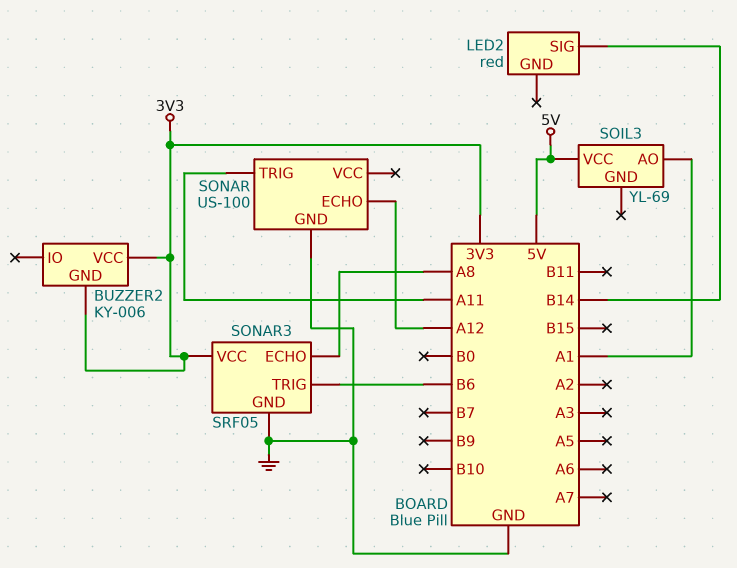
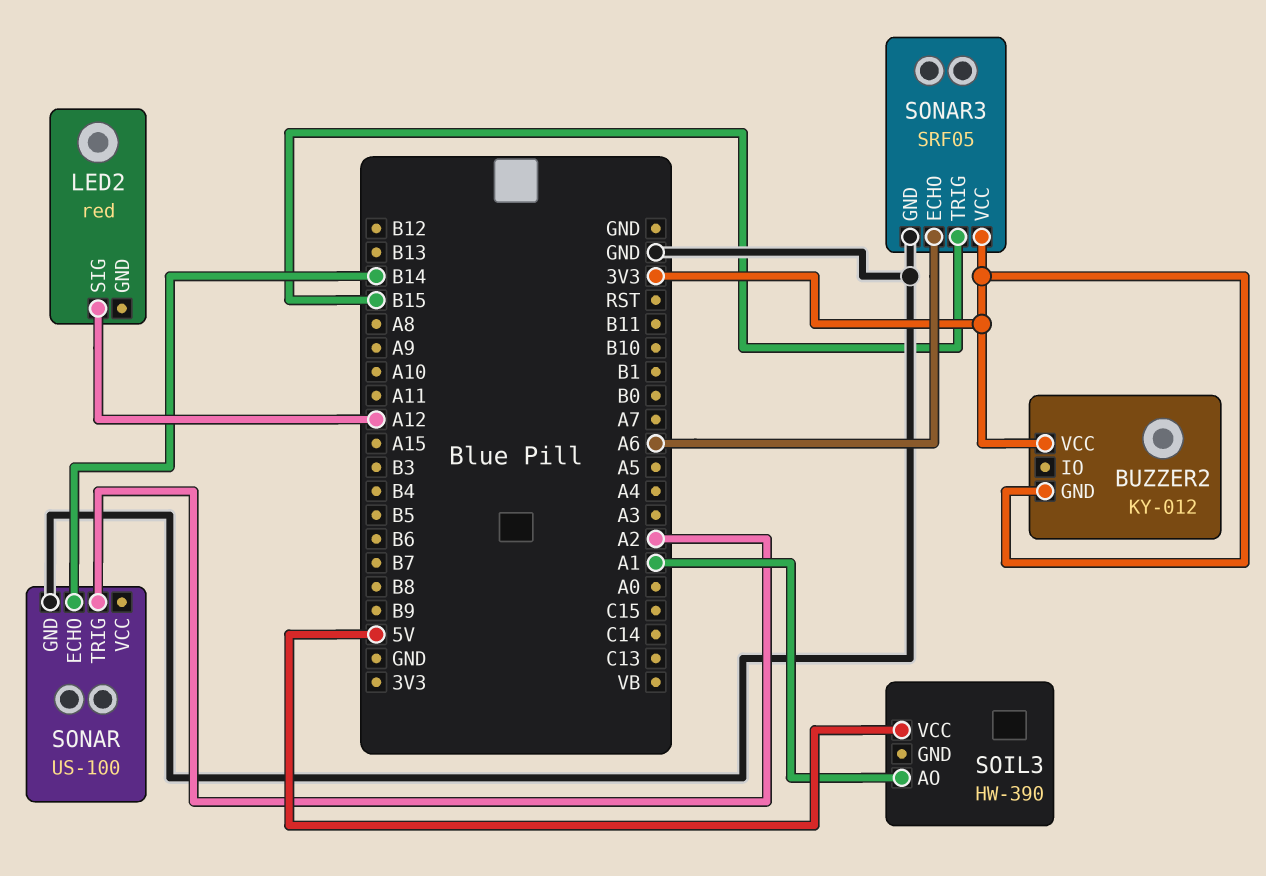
BUZZER2: KY-006 -> KY-012
LED2 pin SIG: B14 -> A12
SOIL3: YL-69 -> HW-390
SONAR pin ECHO: A12 -> B14
SONAR pin TRIG: A11 -> A2
SONAR3 pin ECHO: A8 -> A6
SONAR3 pin TRIG: B6 -> B15

